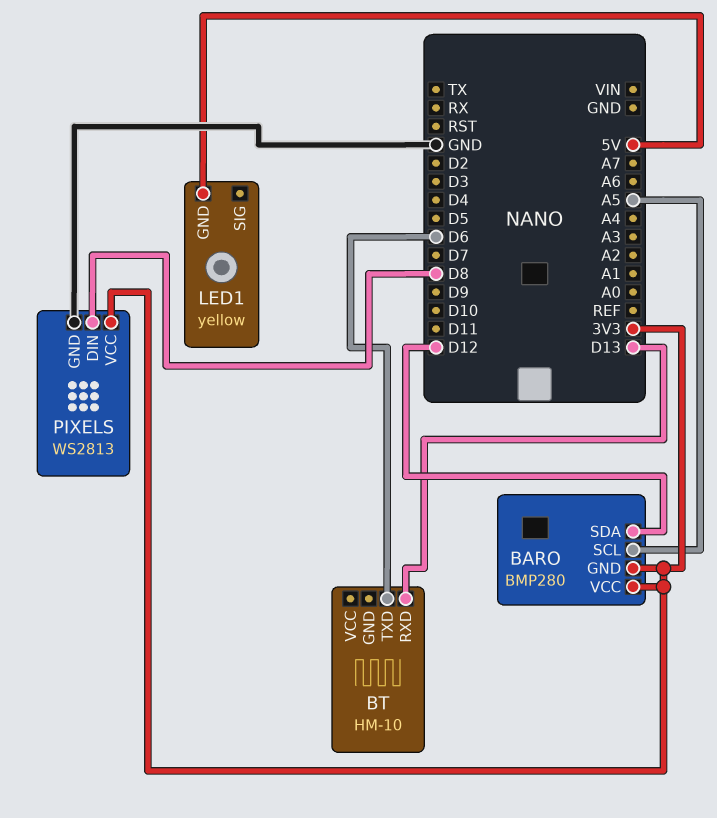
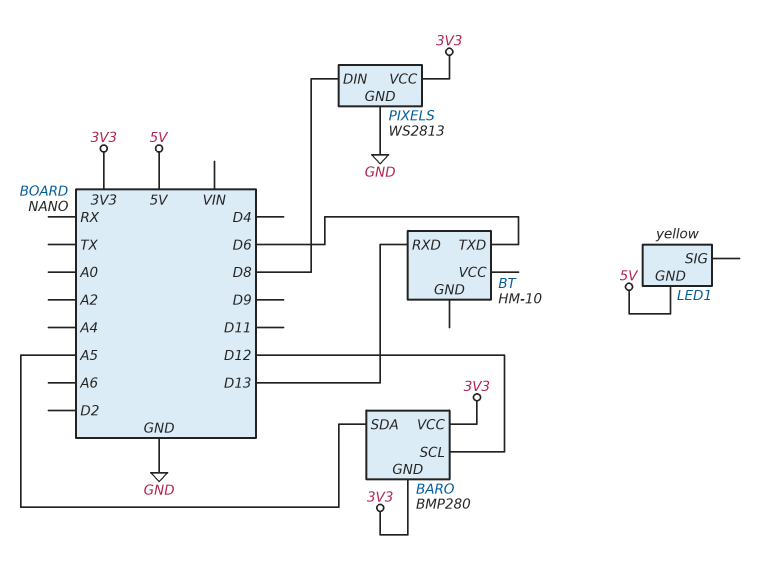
BARO pin SCL: A5 -> D12
BARO pin SDA: D12 -> A5

